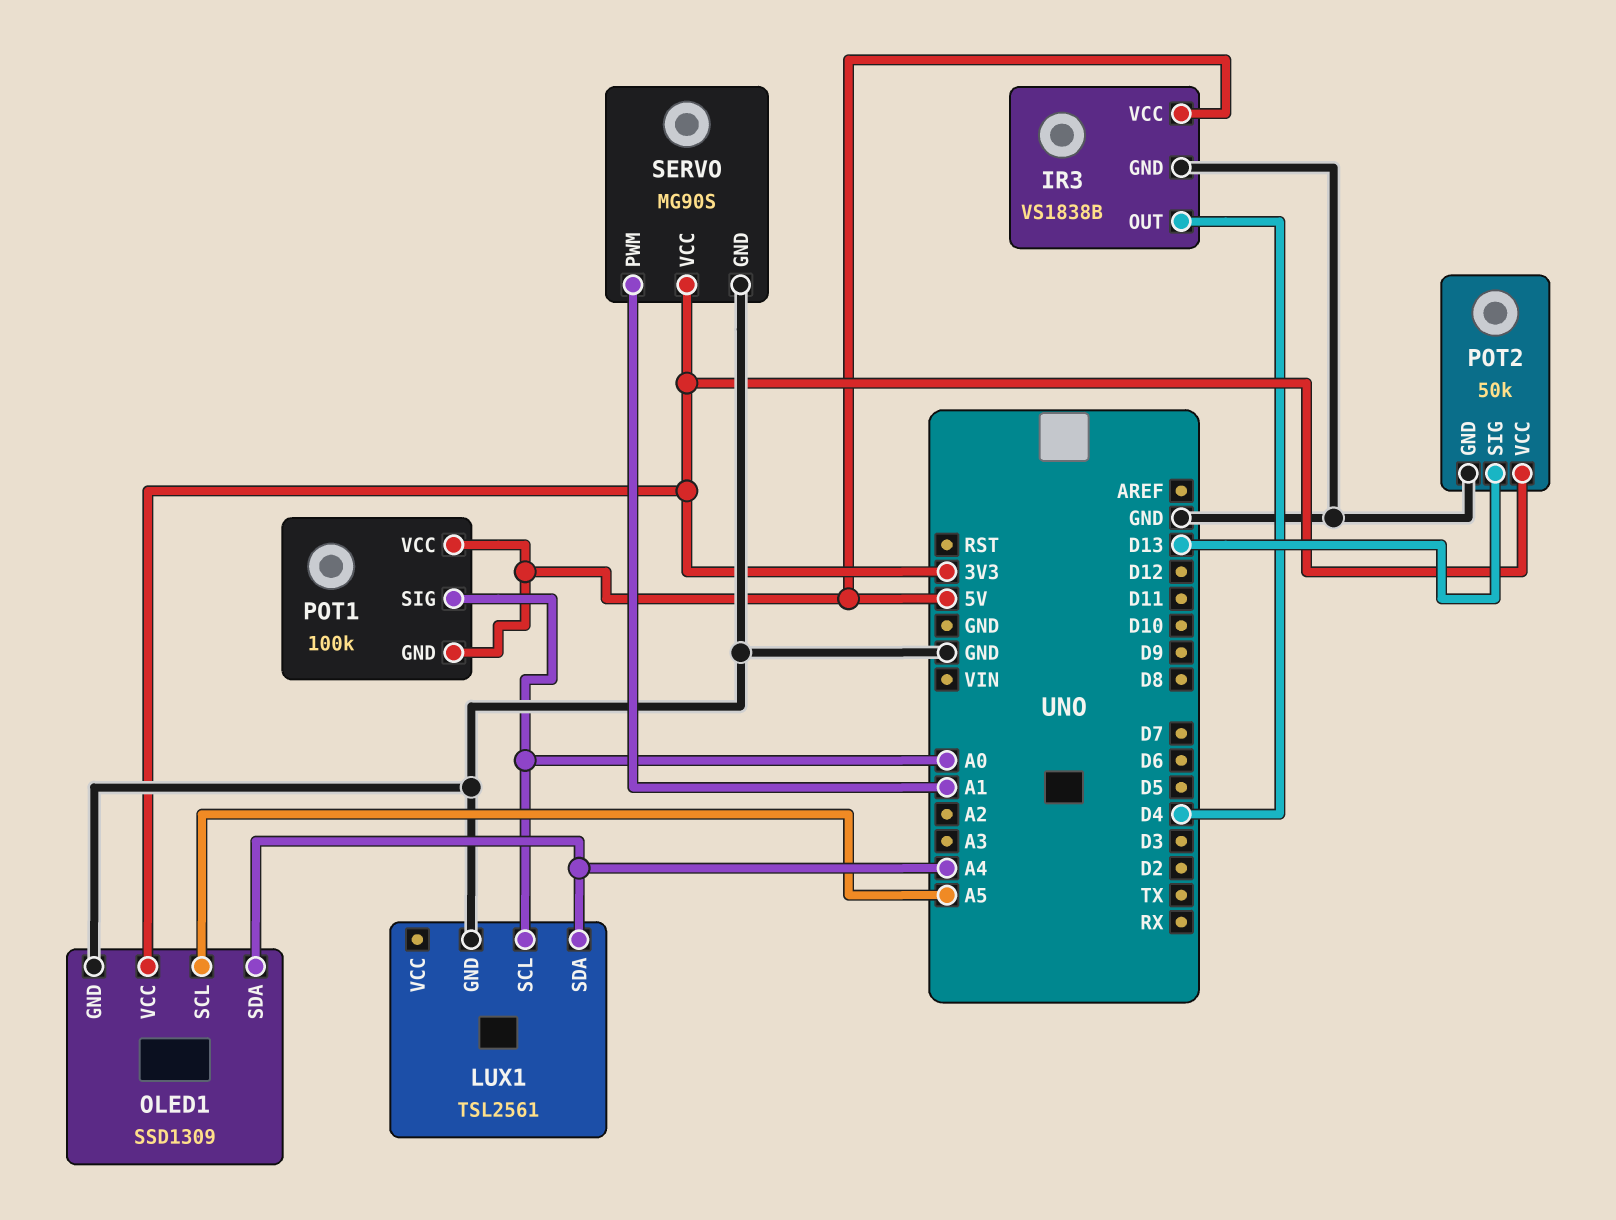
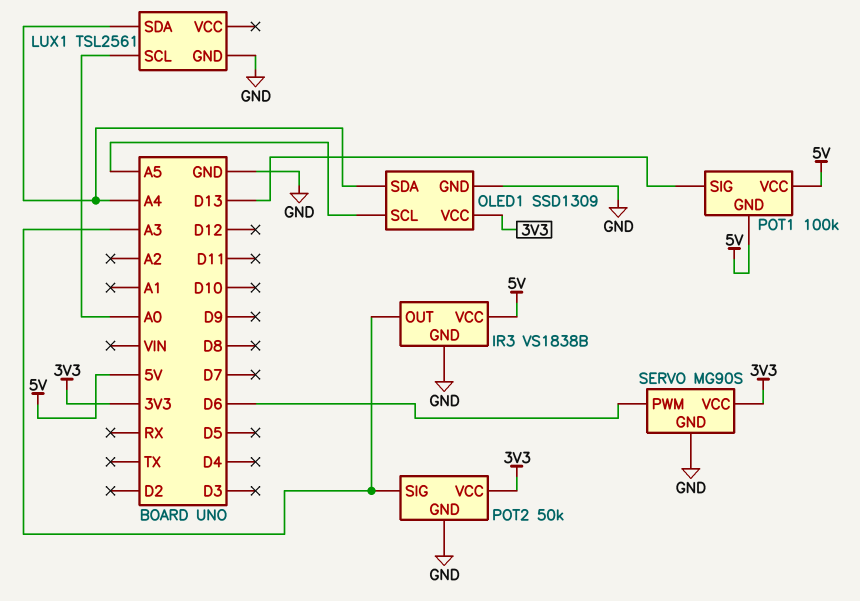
IR3 pin OUT: D4 -> A3
POT1 pin SIG: A0 -> D13
POT2 pin SIG: D13 -> A3
SERVO pin PWM: A1 -> D6

